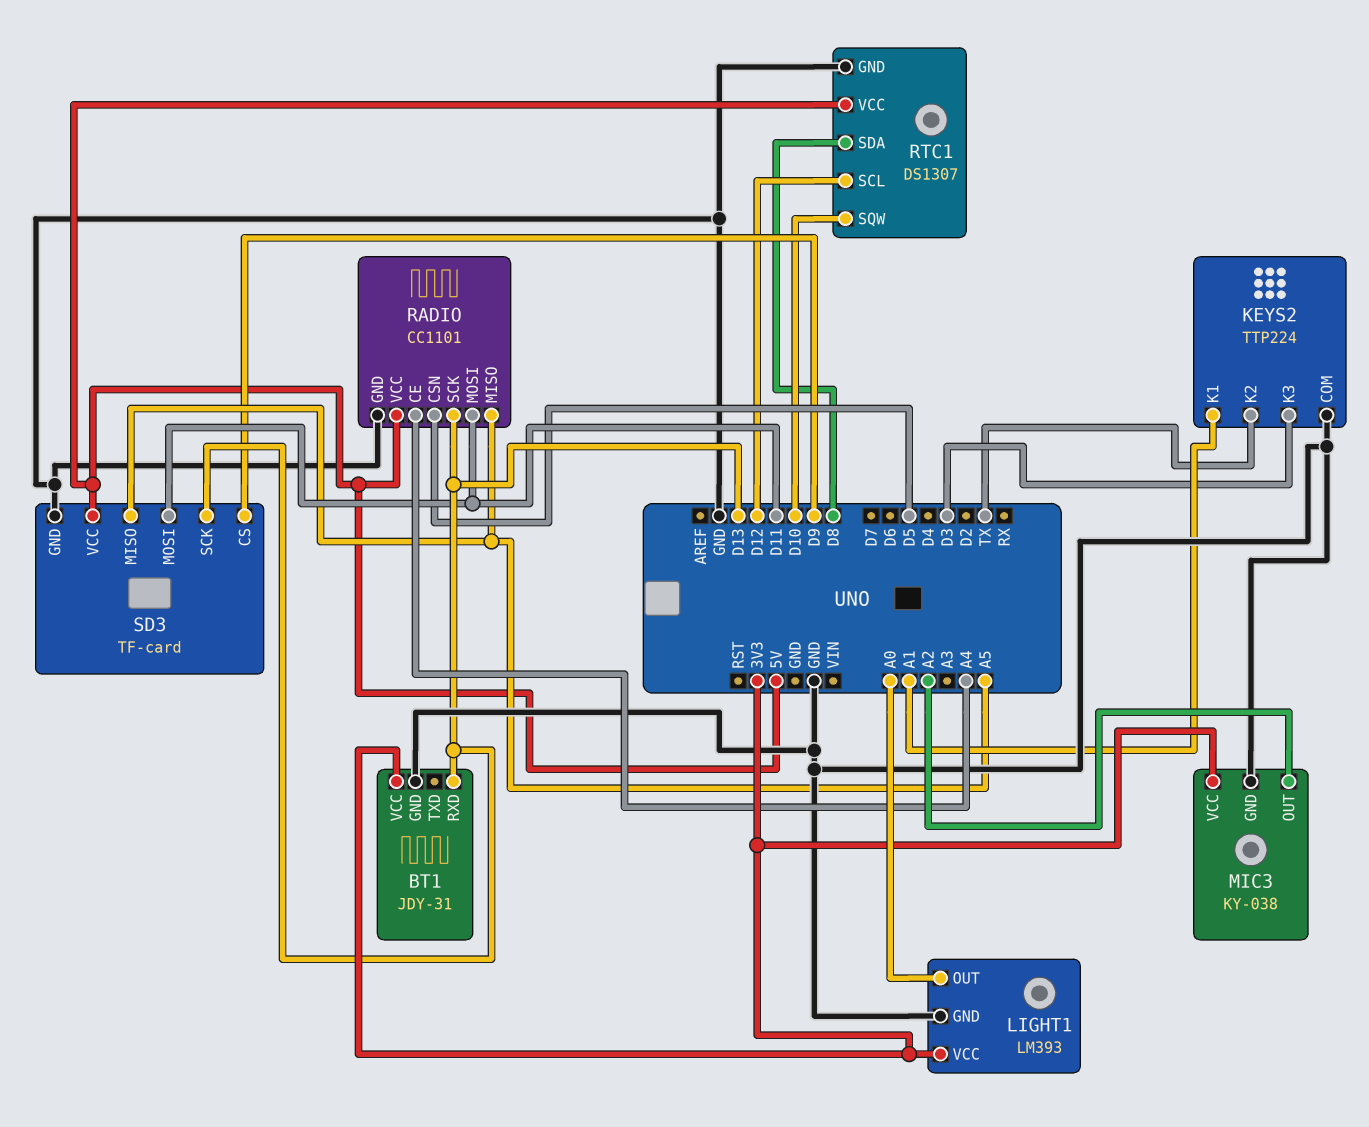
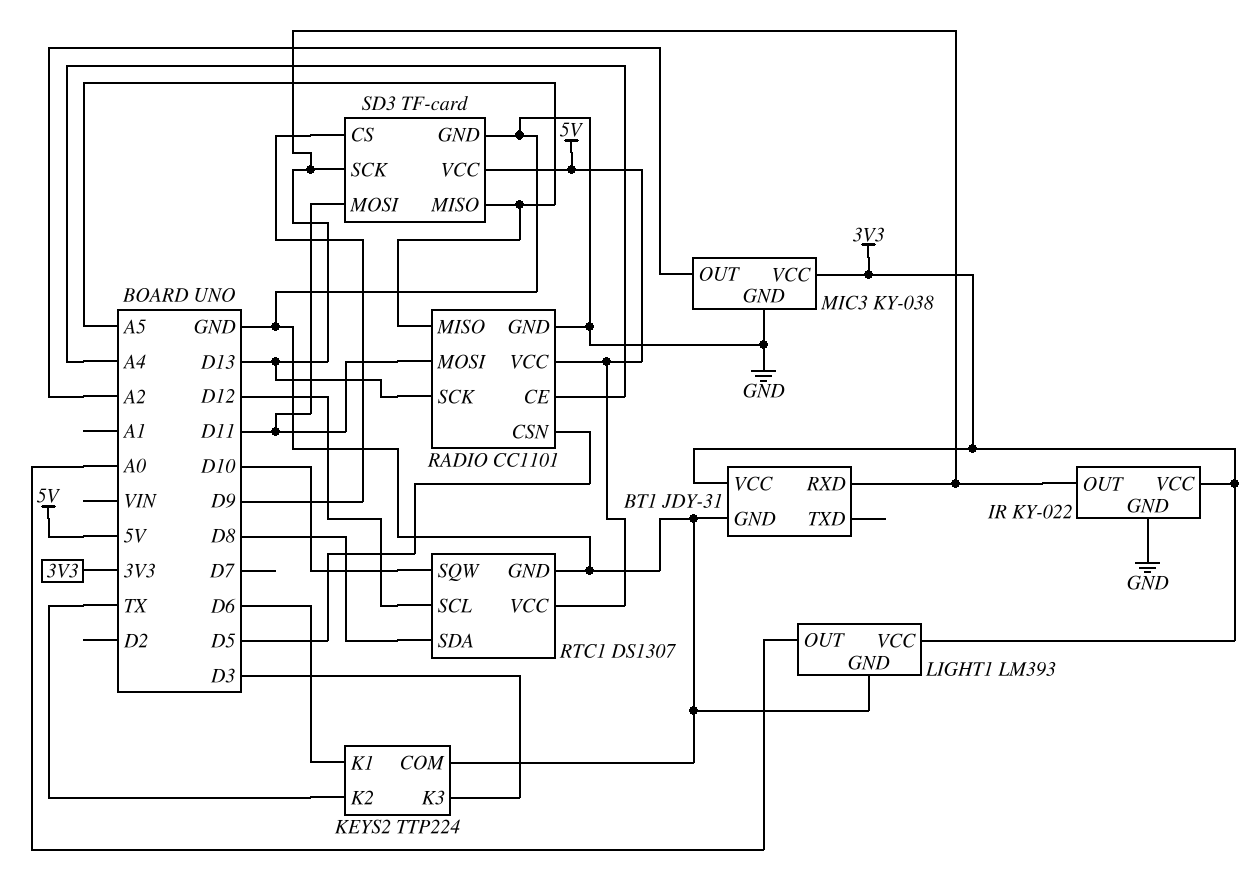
IR: none -> KY-022
IR pin GND: none -> GND
IR pin OUT: none -> D13
IR pin VCC: none -> 3V3
KEYS2 pin K1: A1 -> D6

